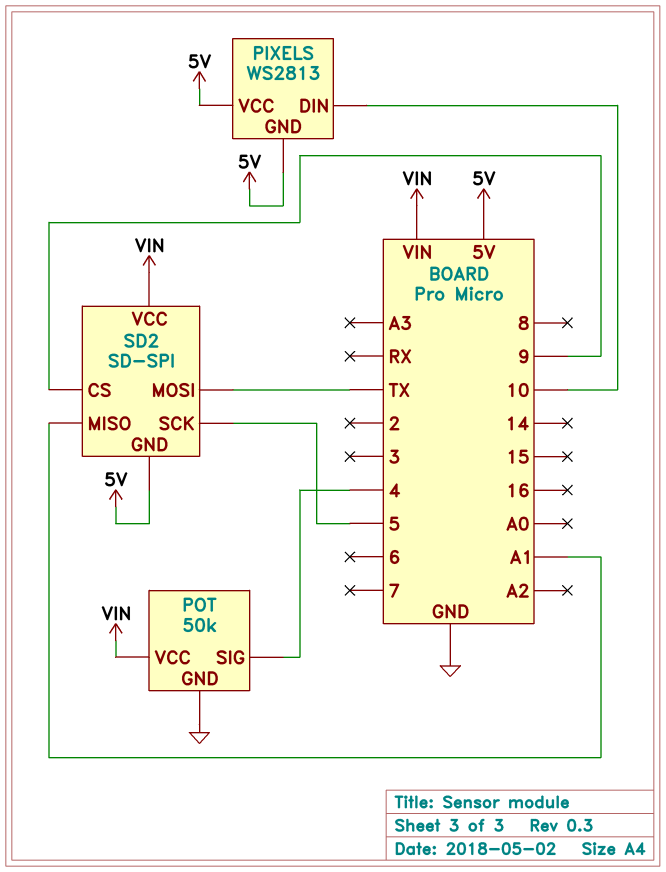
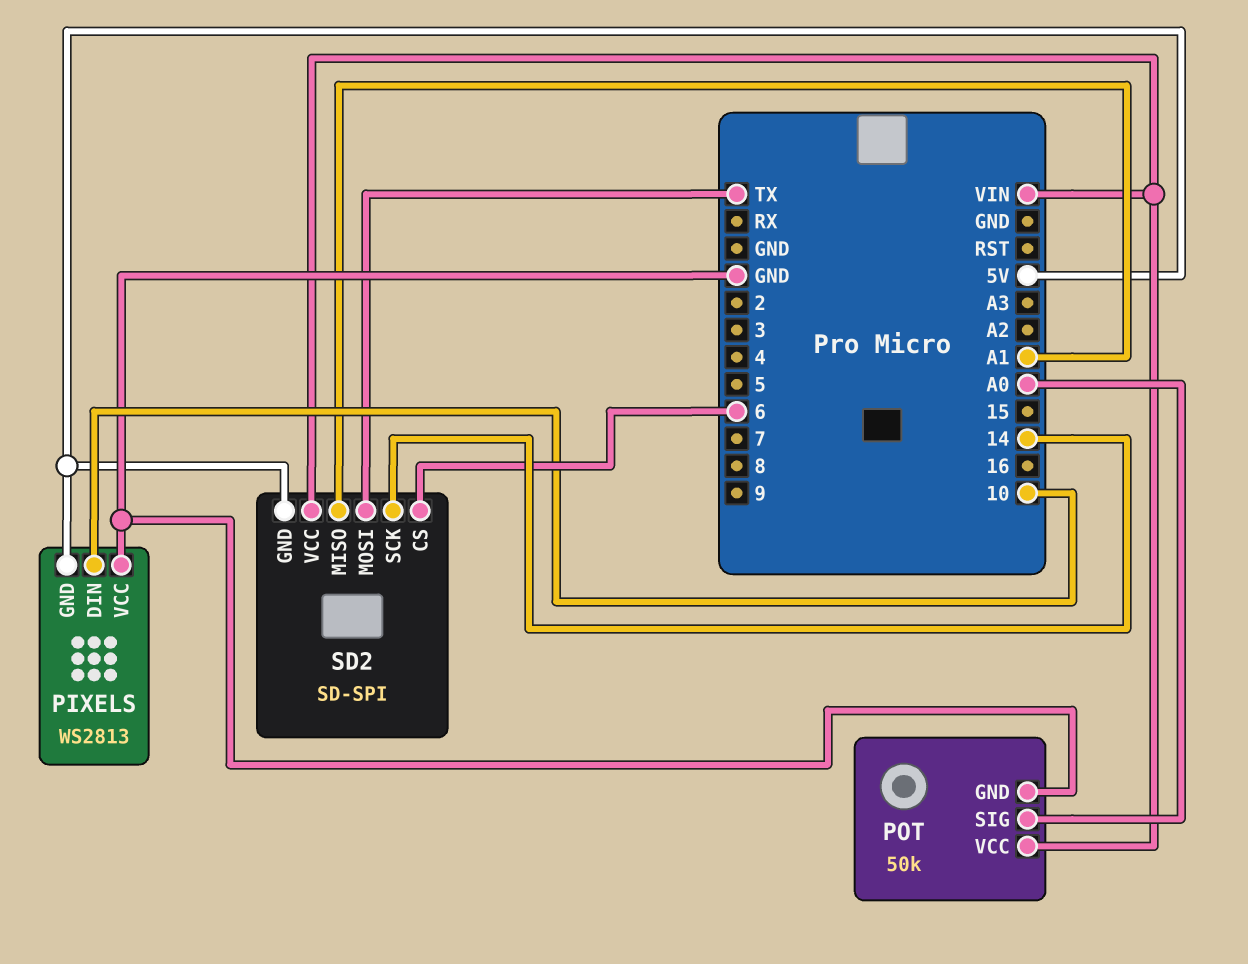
PIXELS pin VCC: 5V -> GND
POT pin SIG: 4 -> A0
SD2 pin CS: 9 -> 6
SD2 pin SCK: 5 -> 14

